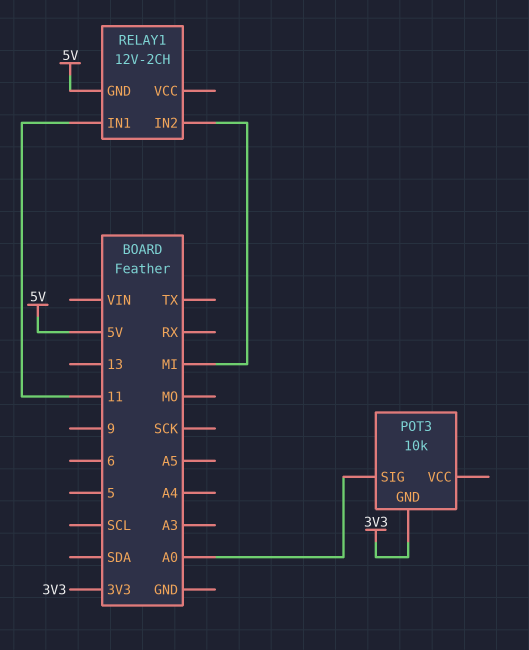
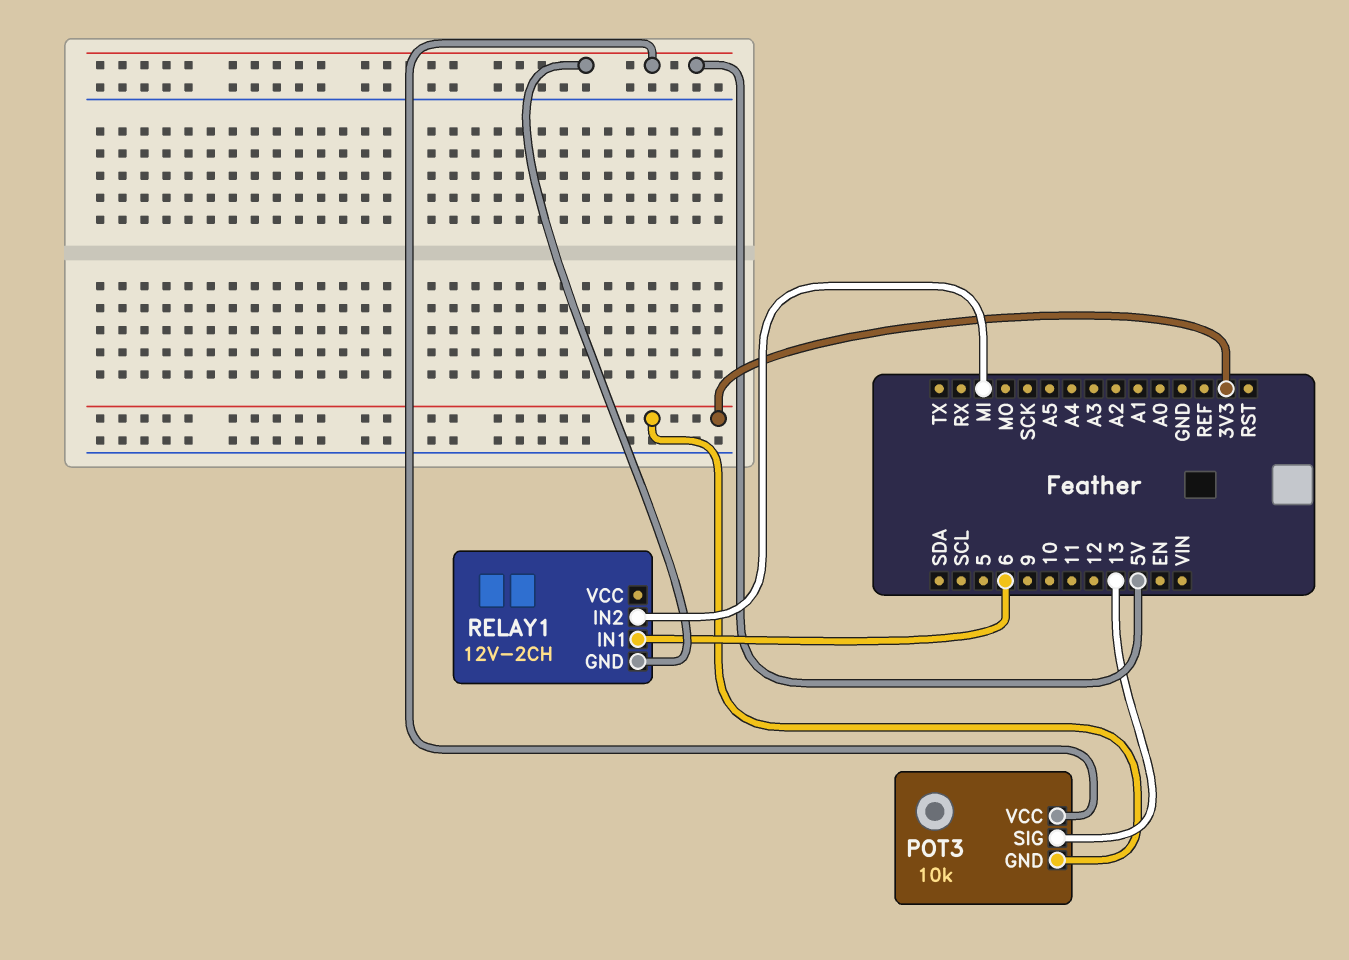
POT3 pin SIG: A0 -> 13
POT3 pin VCC: none -> 5V
RELAY1 pin IN1: 11 -> 6

